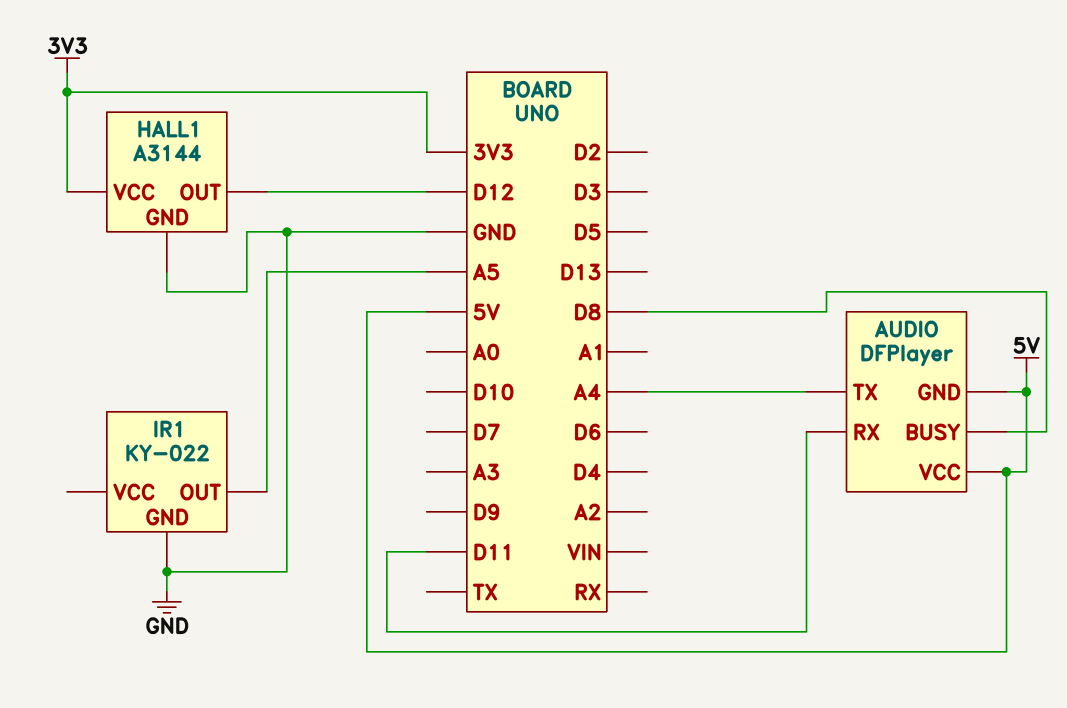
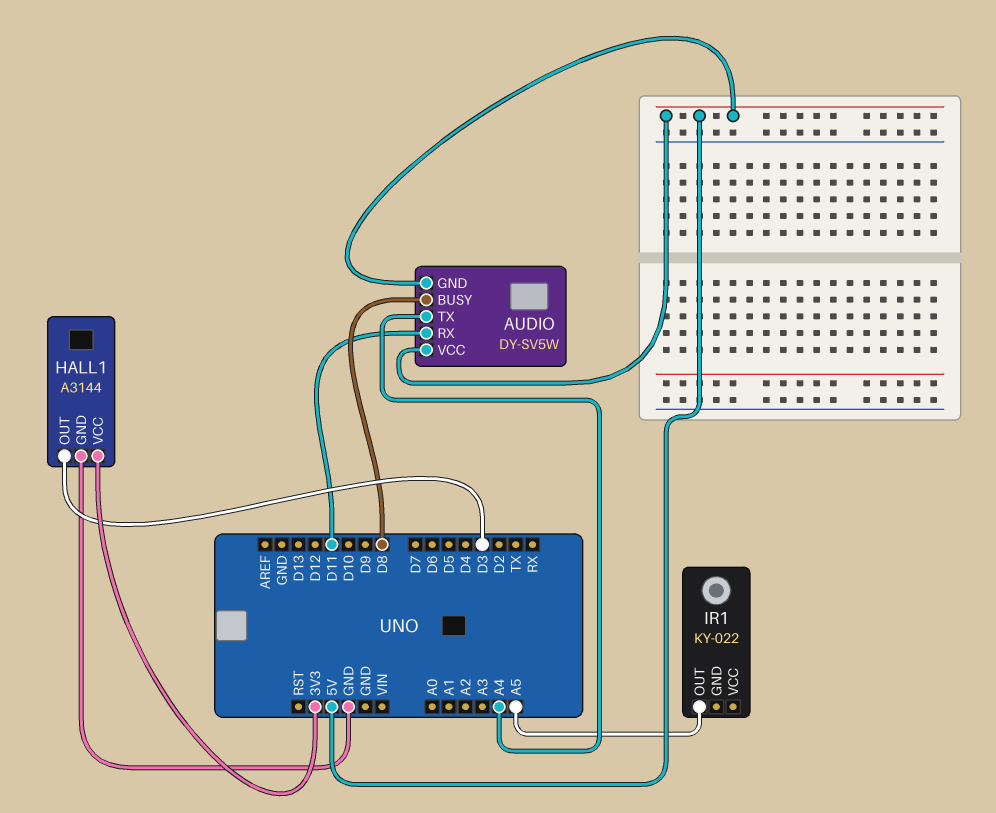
AUDIO: DFPlayer -> DY-SV5W
HALL1 pin OUT: D12 -> D3
IR1 pin GND: GND -> none

